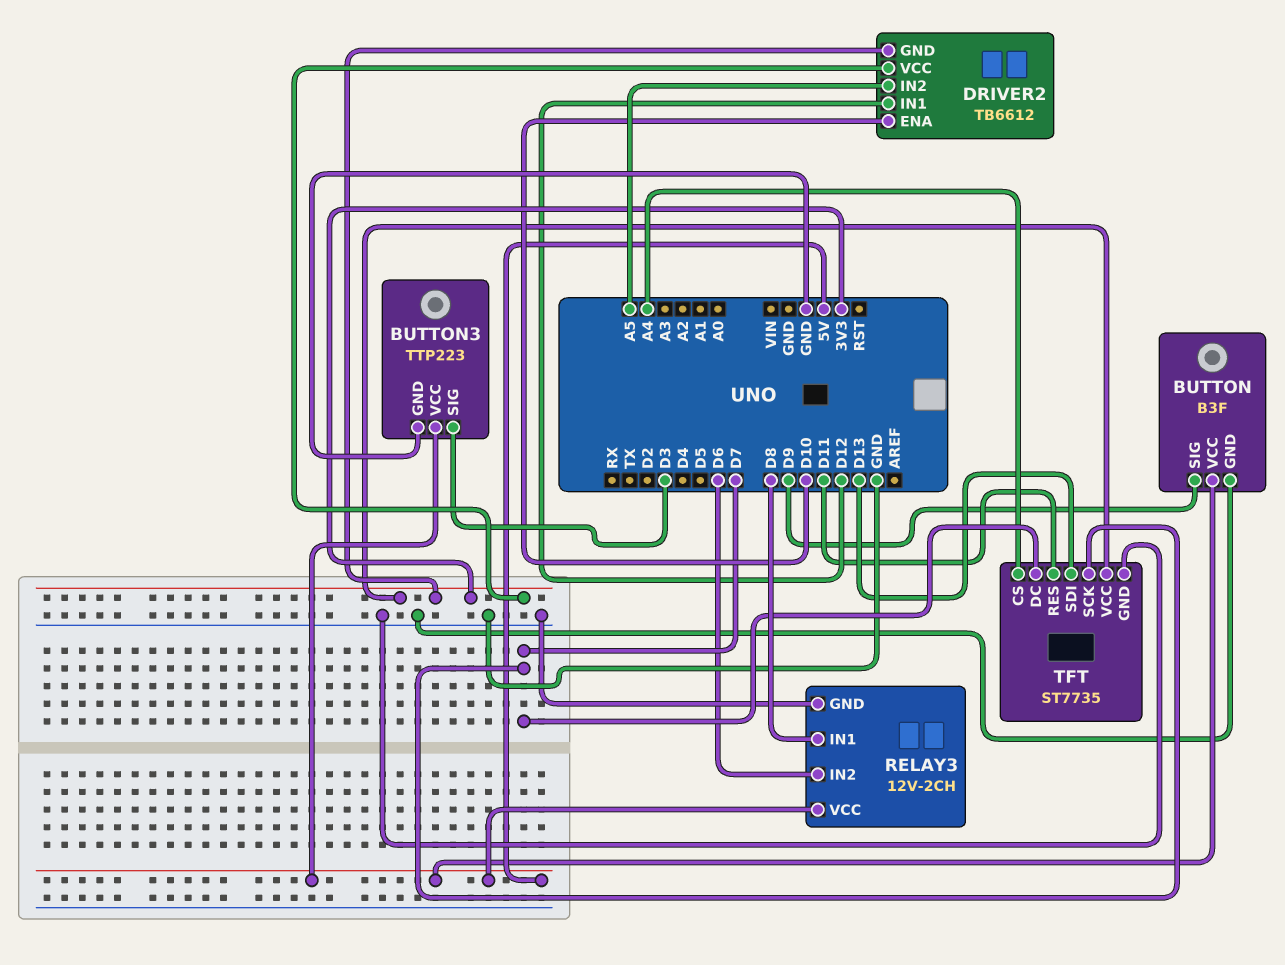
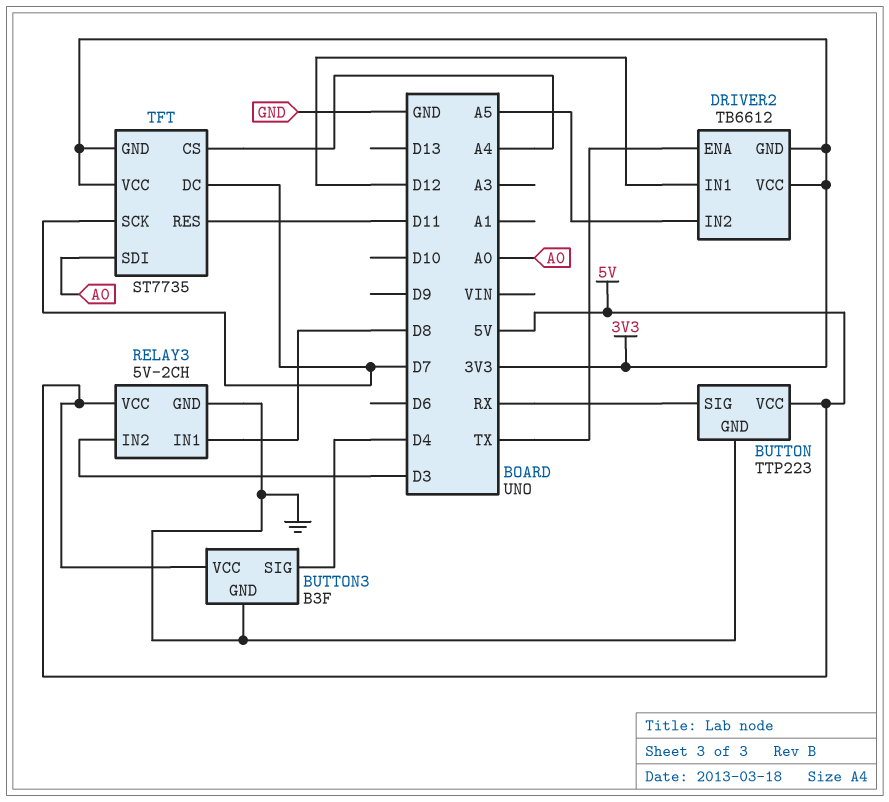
BUTTON: B3F -> TTP223
BUTTON pin SIG: D9 -> RX
BUTTON3: TTP223 -> B3F
BUTTON3 pin SIG: D3 -> D4
DRIVER2 pin ENA: D10 -> TX
RELAY3: 12V-2CH -> 5V-2CH
RELAY3 pin IN2: D6 -> D3
TFT pin GND: GND -> 3V3
TFT pin SDI: D13 -> A0

